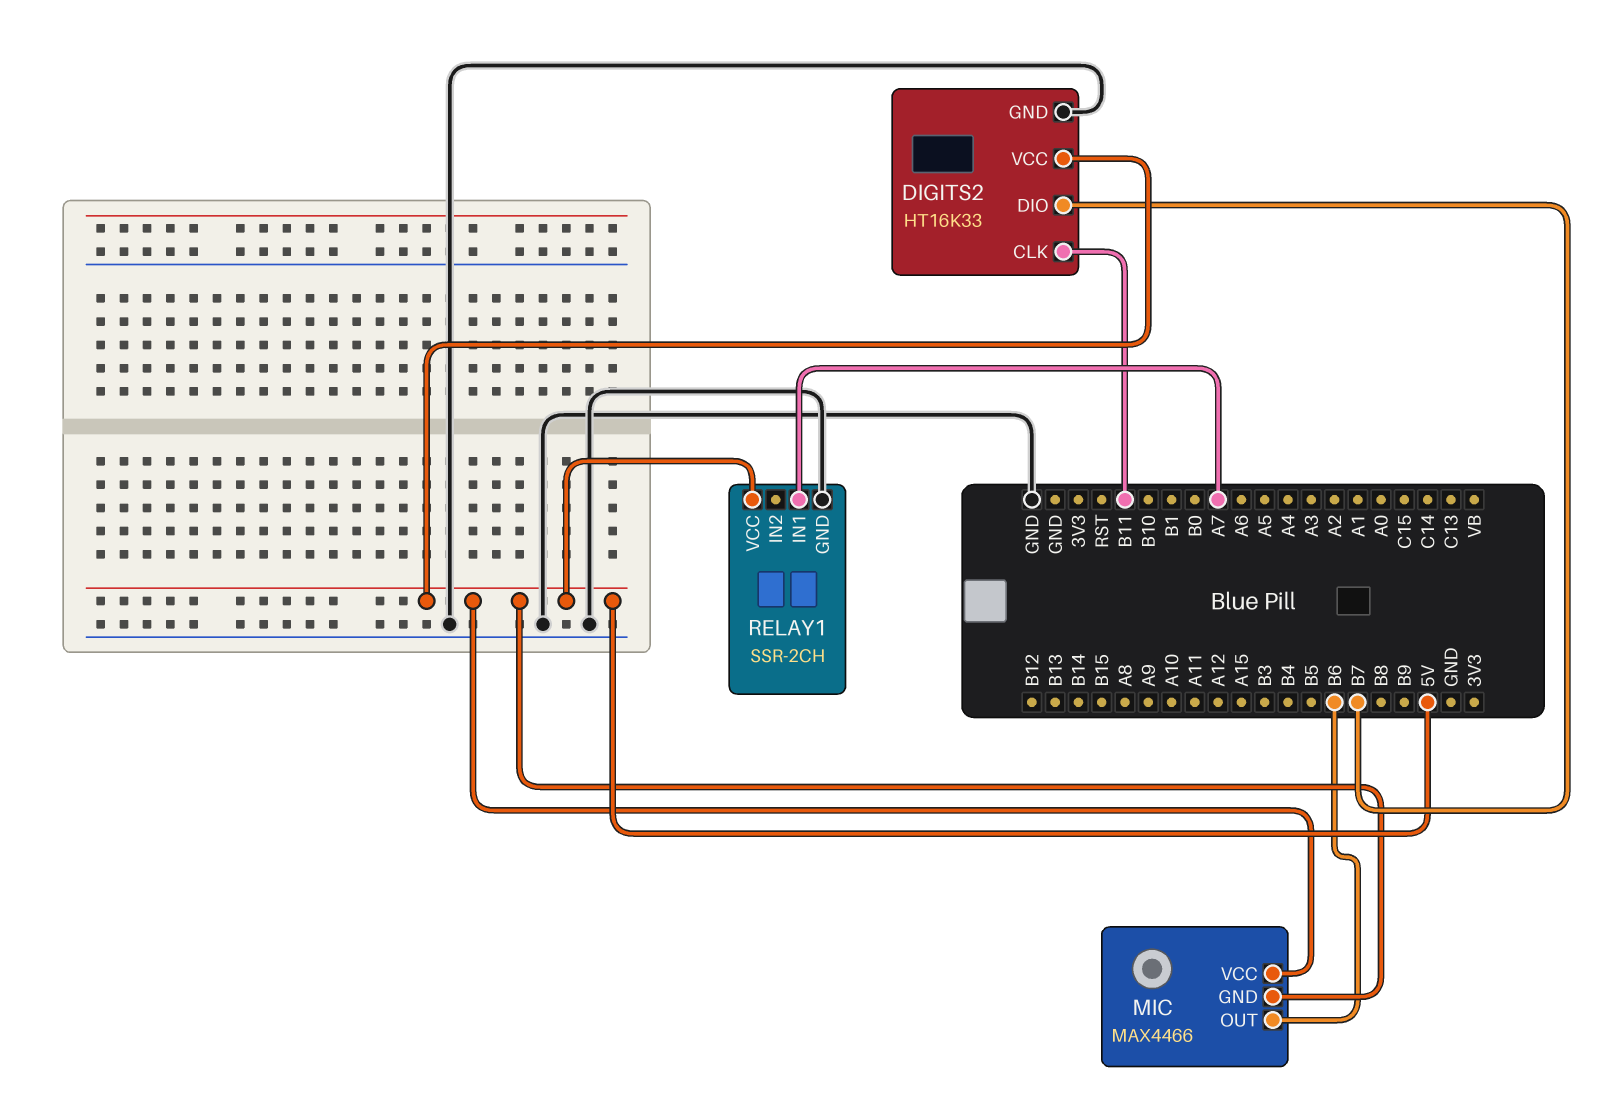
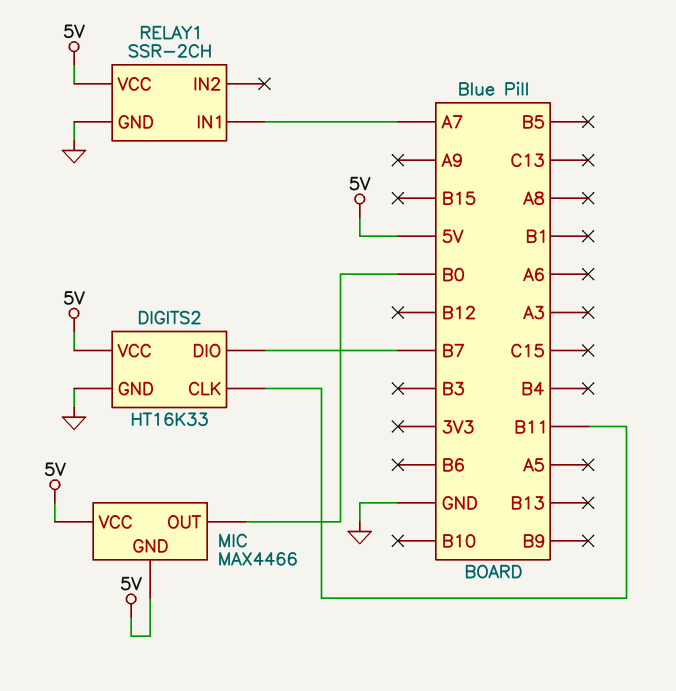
MIC pin OUT: B6 -> B0

